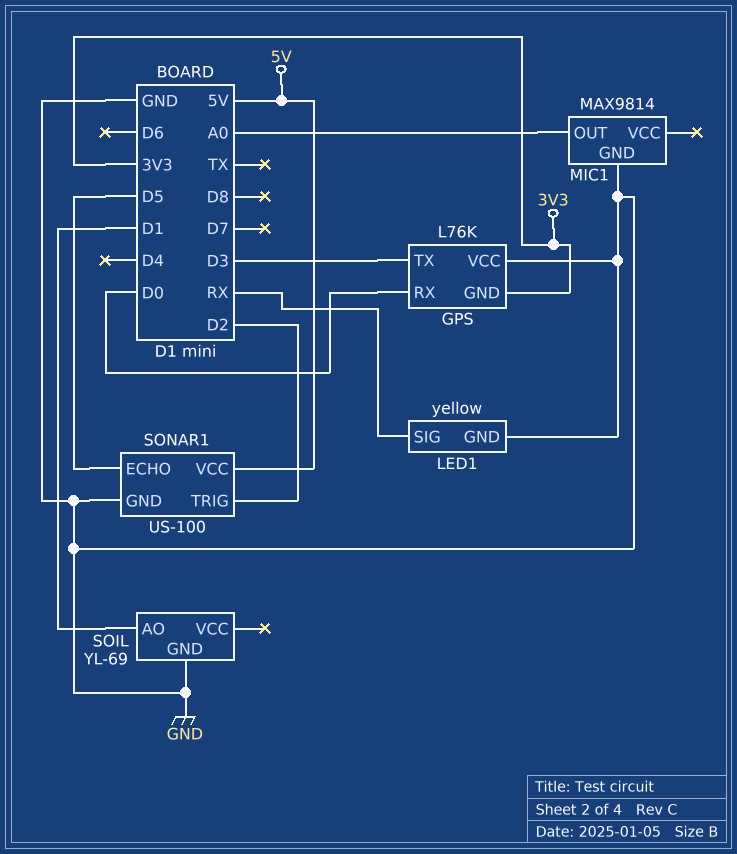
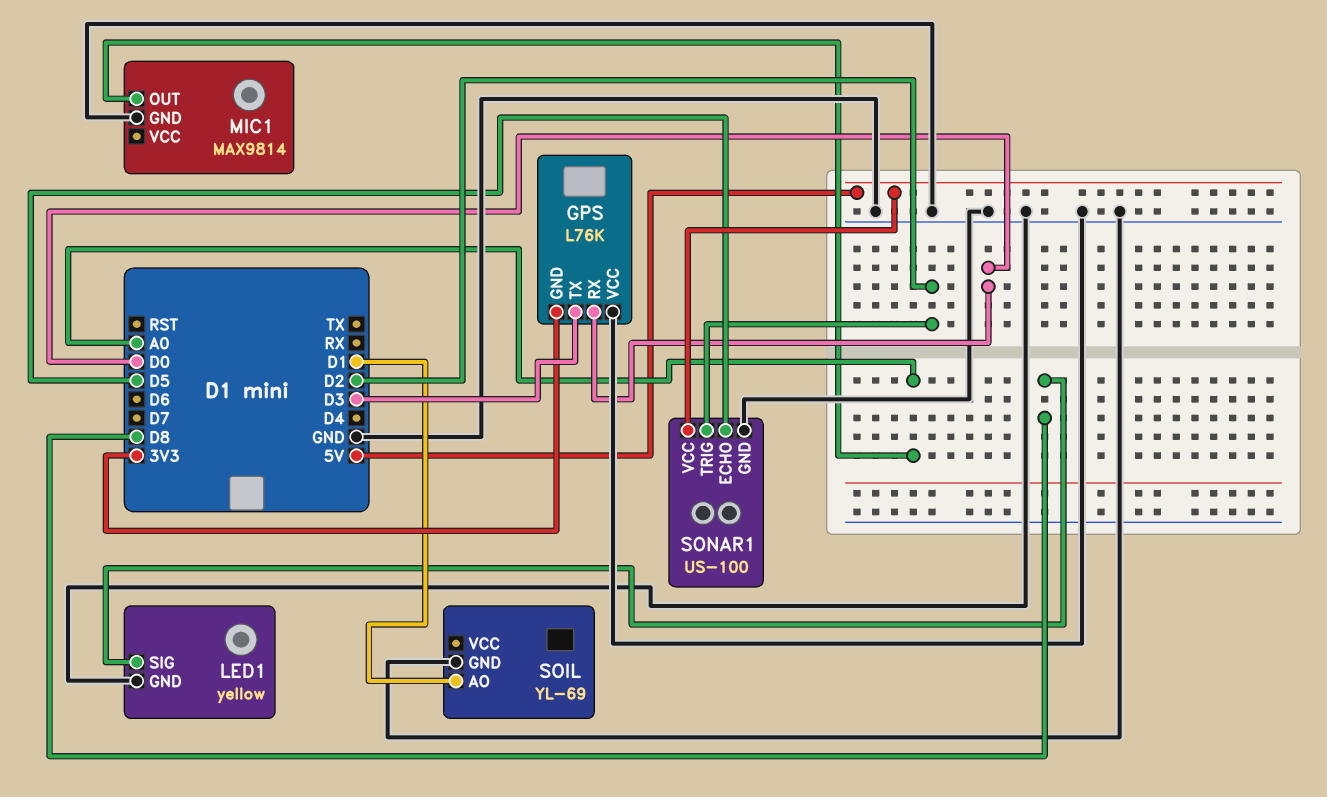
LED1 pin SIG: RX -> D8

